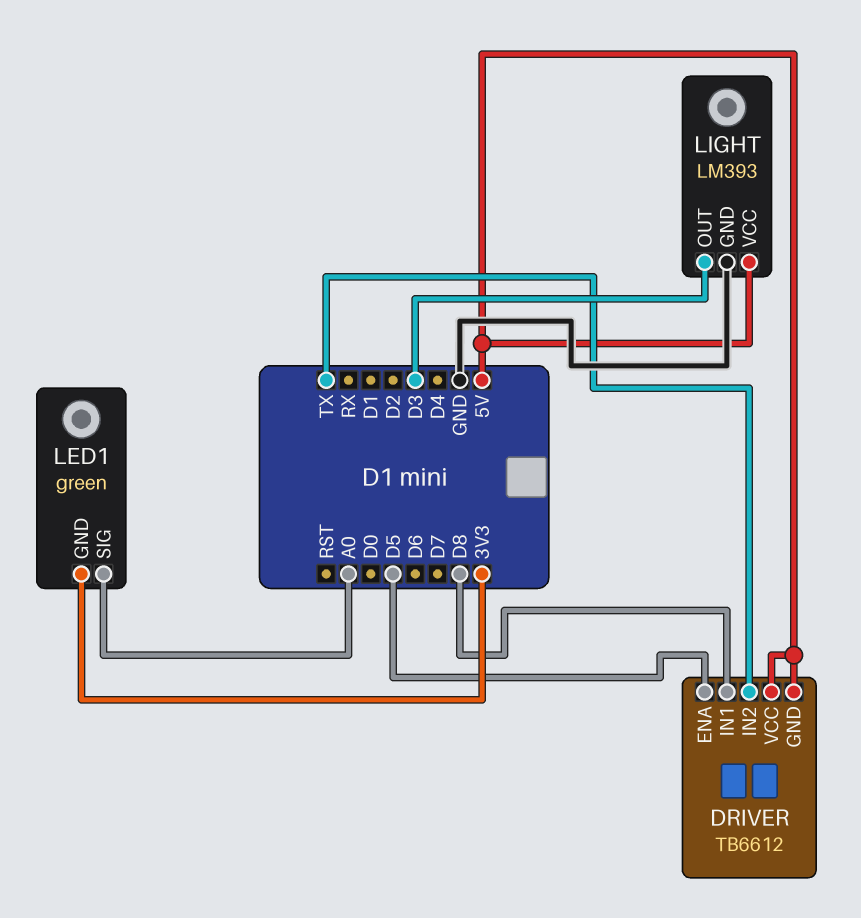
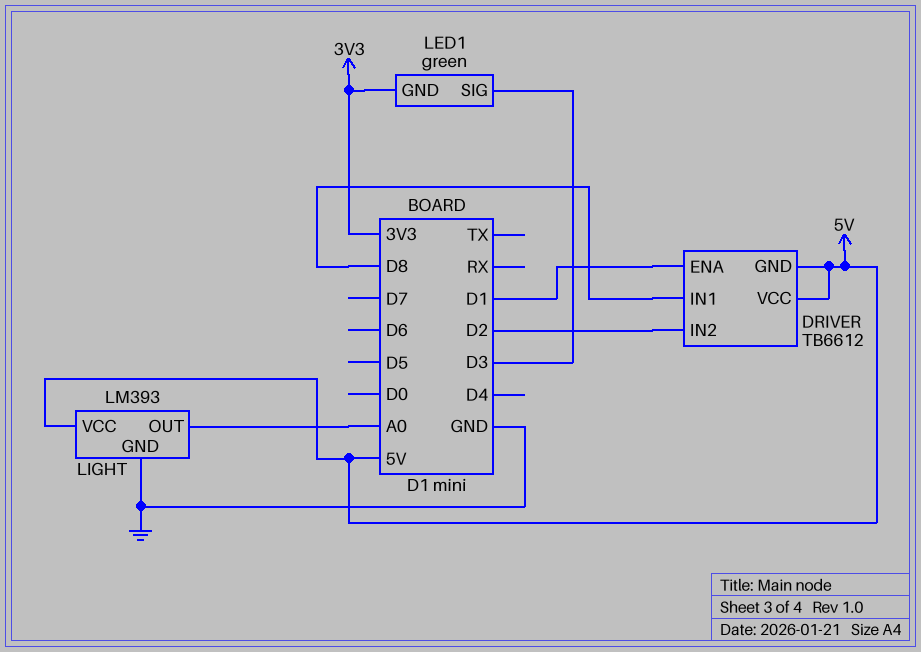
DRIVER pin ENA: D5 -> D1
DRIVER pin IN2: TX -> D2
LED1 pin SIG: A0 -> D3
LIGHT pin OUT: D3 -> A0

